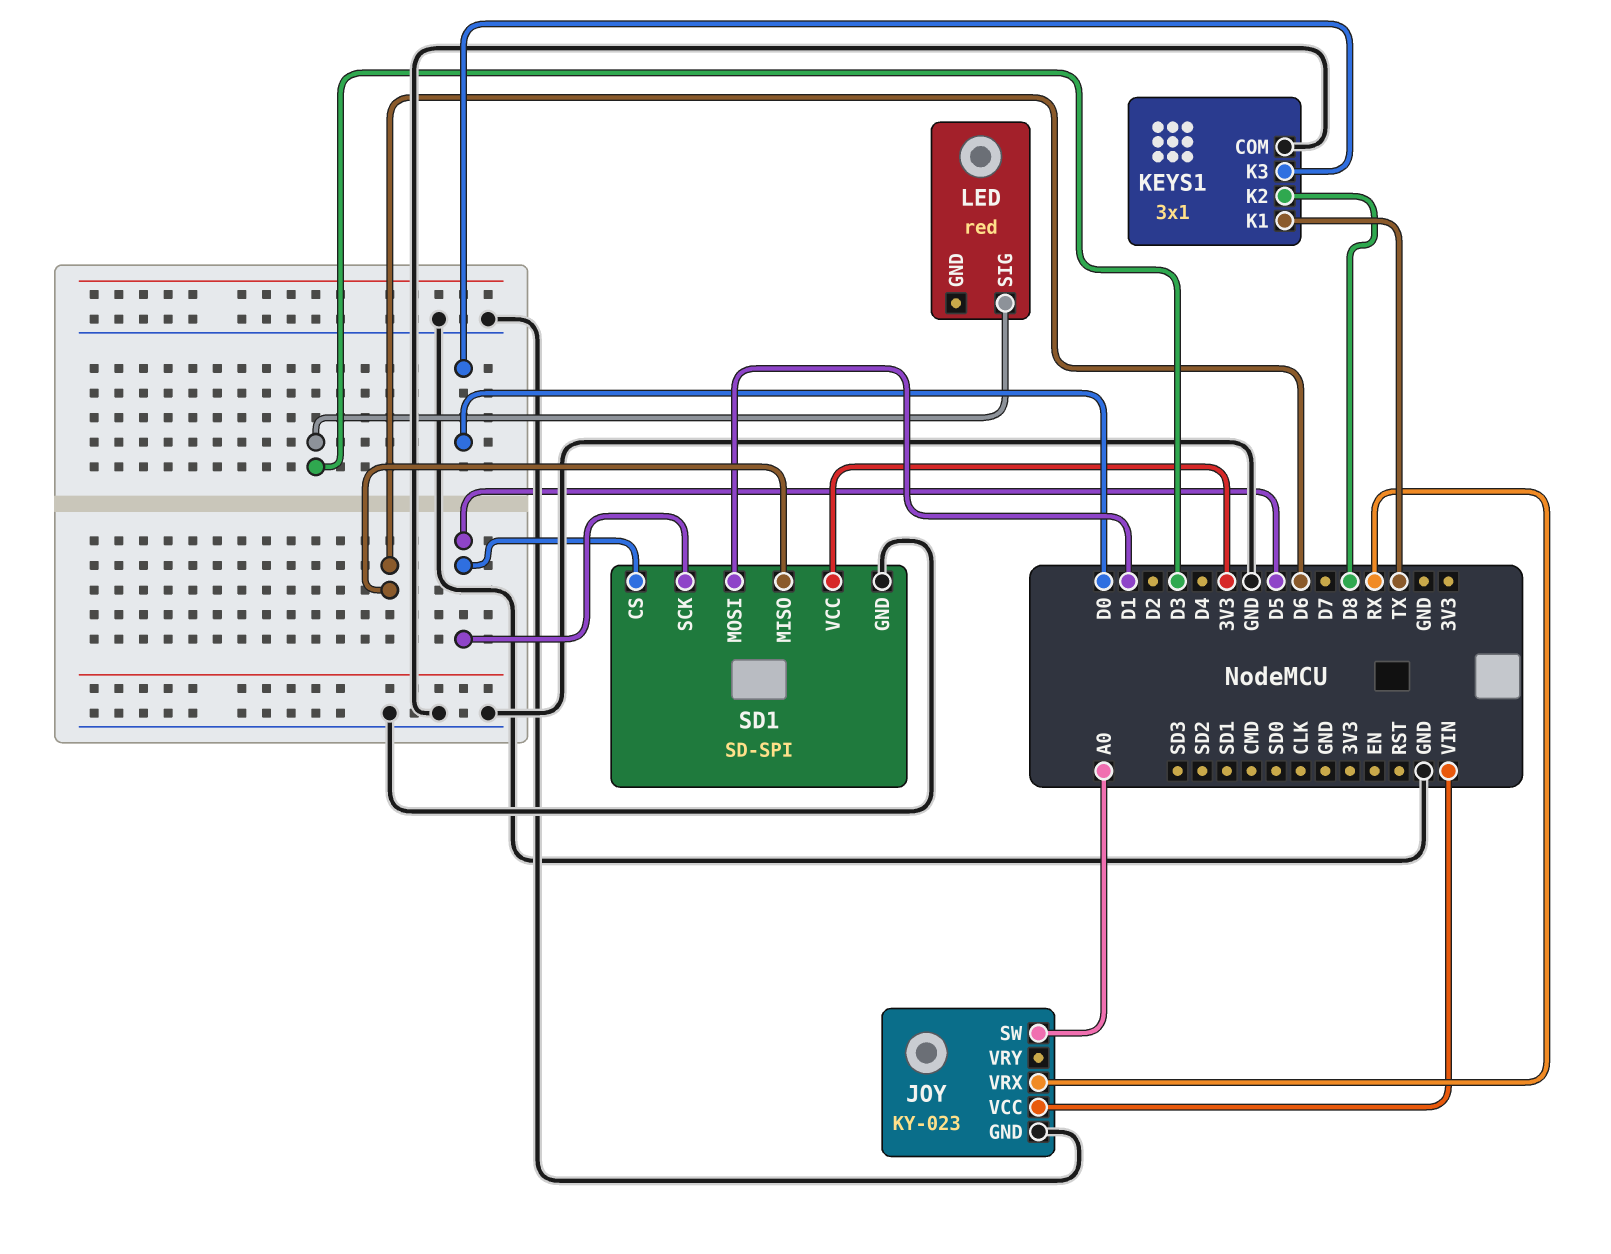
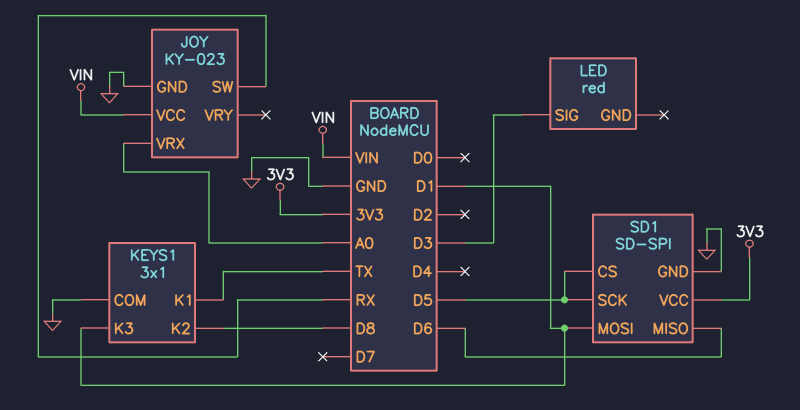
JOY pin SW: A0 -> RX
JOY pin VRX: RX -> A0
KEYS1 pin K3: D0 -> D1

